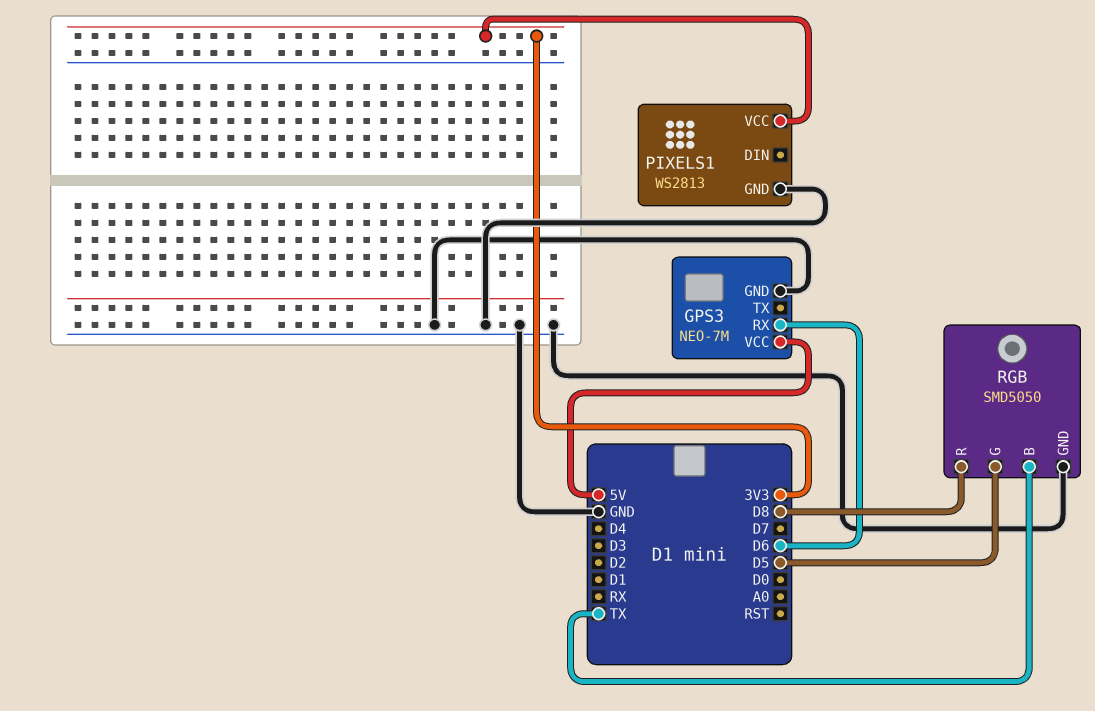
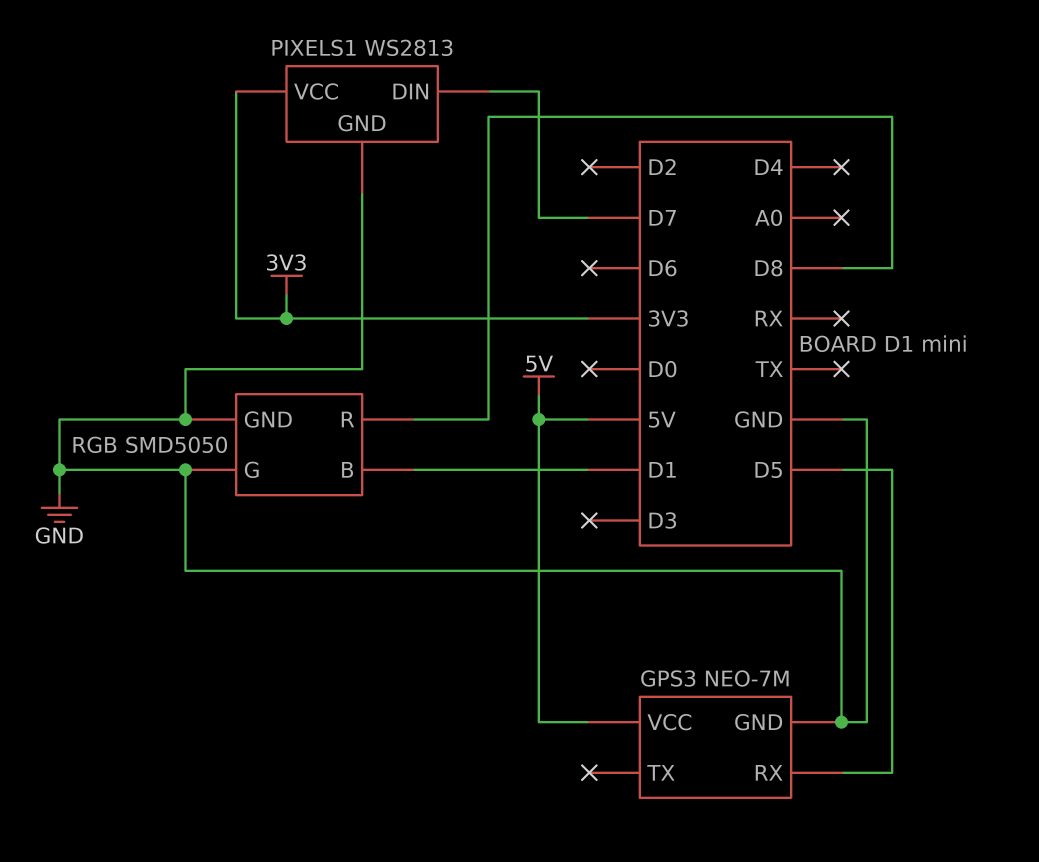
GPS3 pin RX: D6 -> D5
PIXELS1 pin DIN: none -> D7
RGB pin B: TX -> D1
RGB pin G: D5 -> GND

